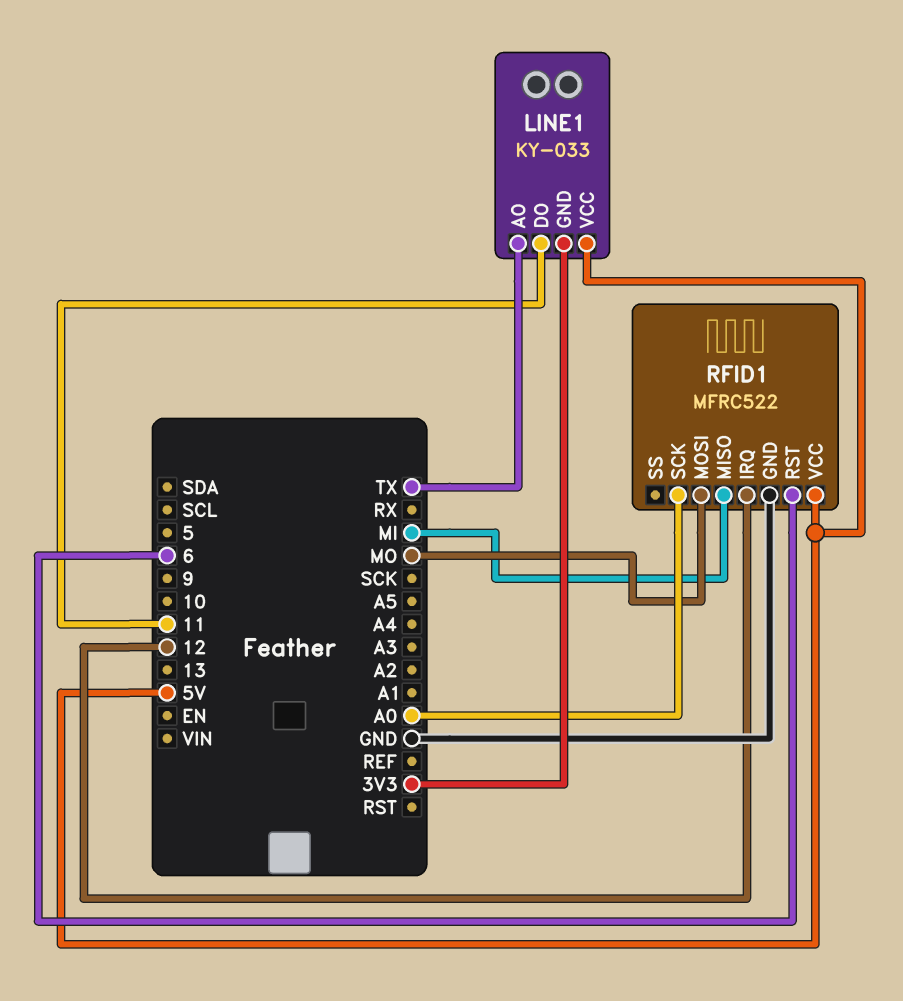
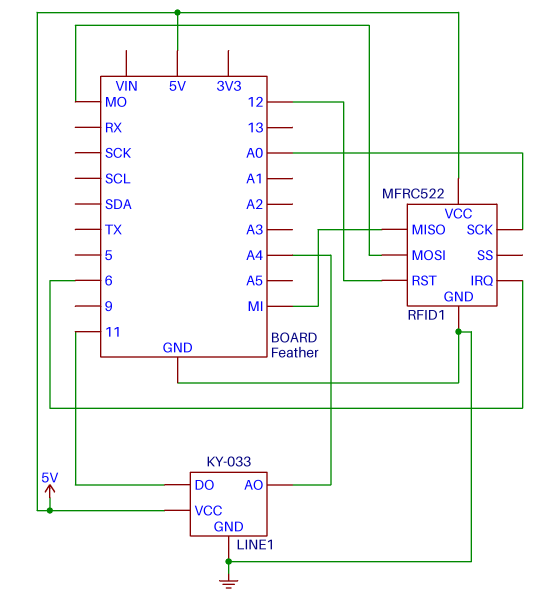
LINE1 pin AO: TX -> A4
LINE1 pin GND: 3V3 -> GND
RFID1 pin IRQ: 12 -> 6
RFID1 pin RST: 6 -> 12

